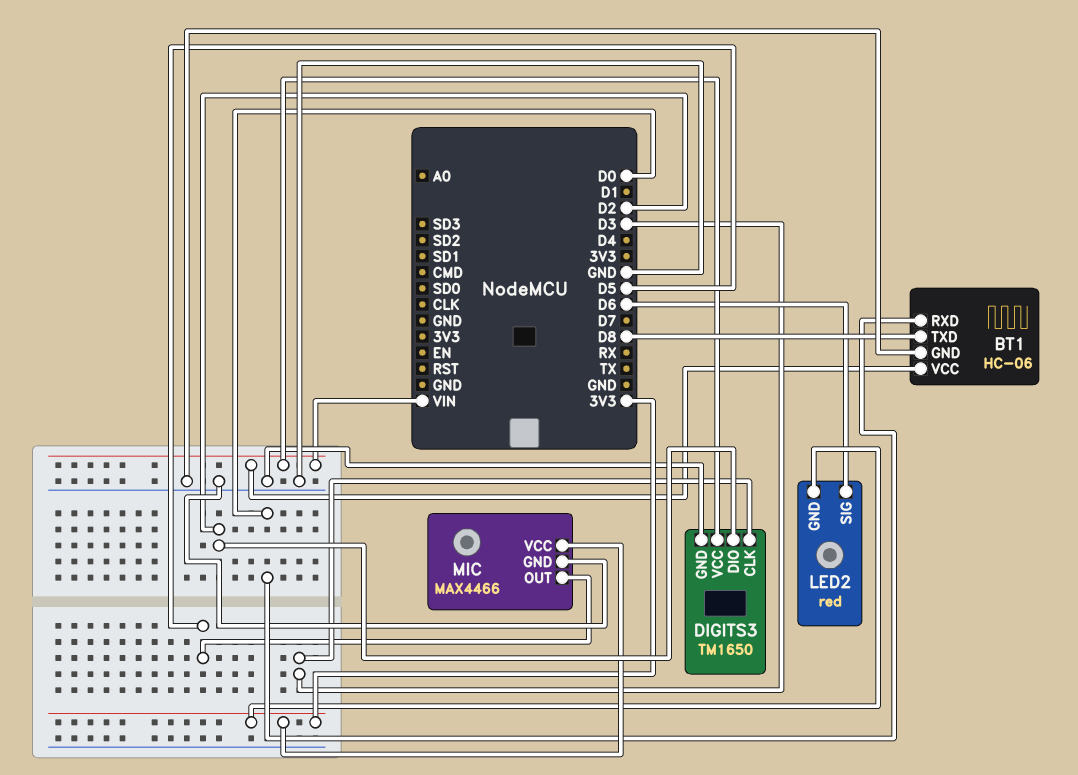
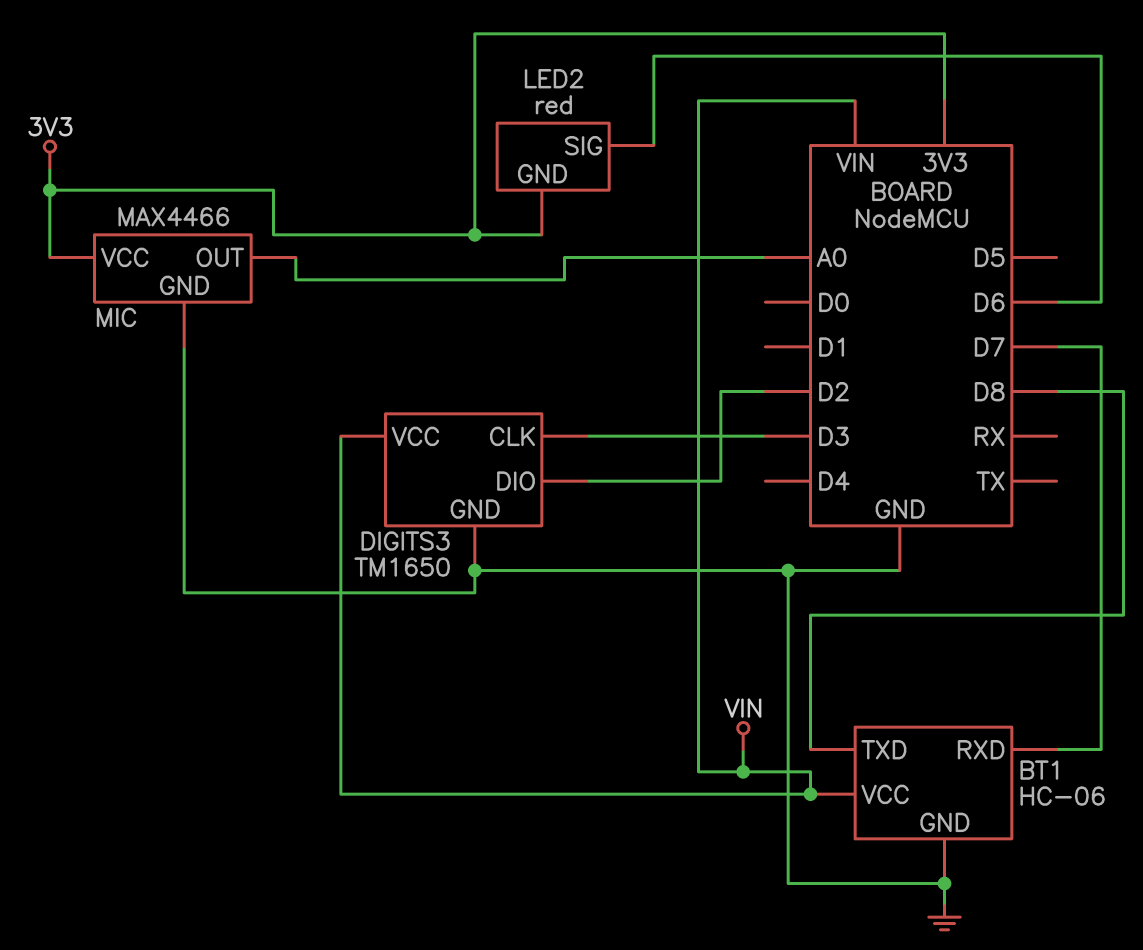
BT1 pin RXD: D0 -> D7
MIC pin OUT: D5 -> A0

